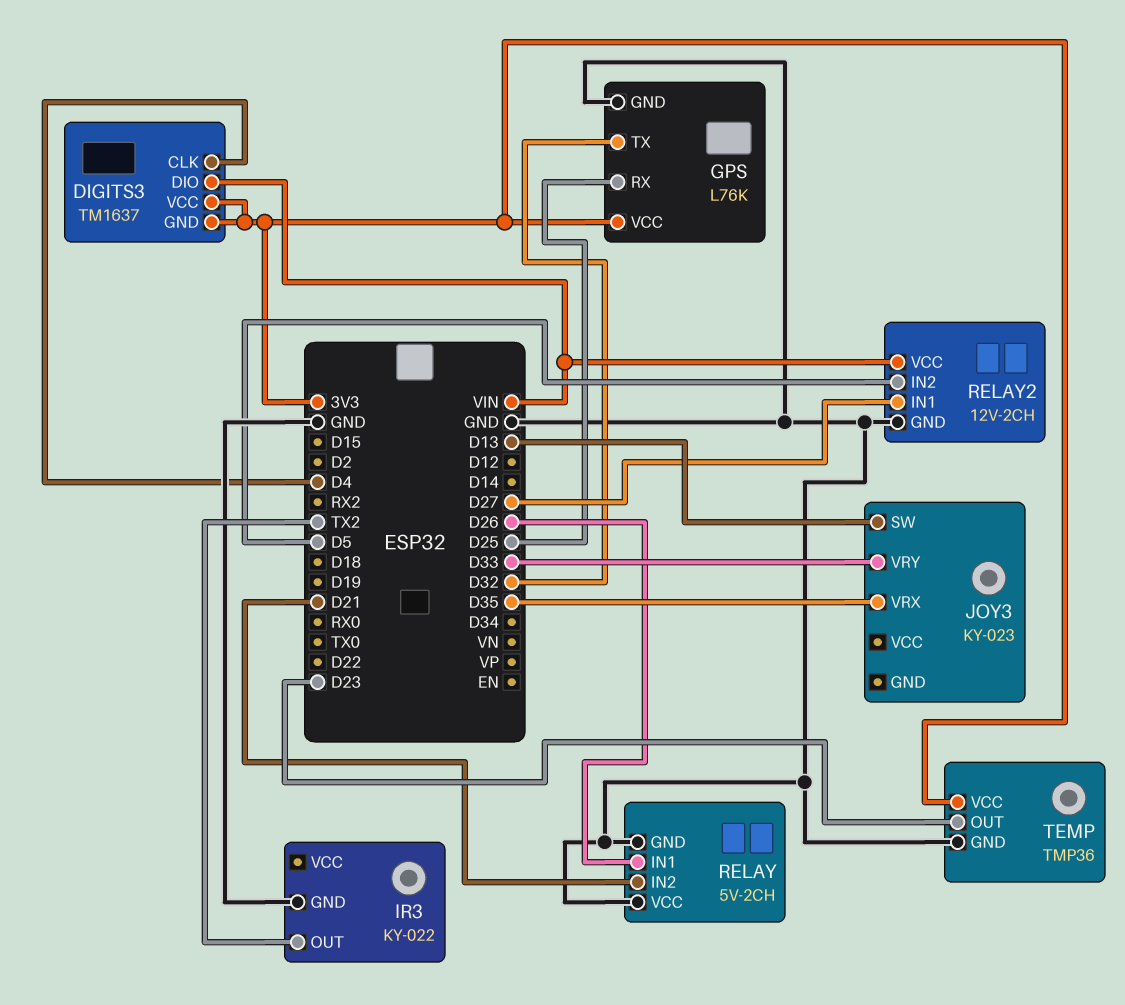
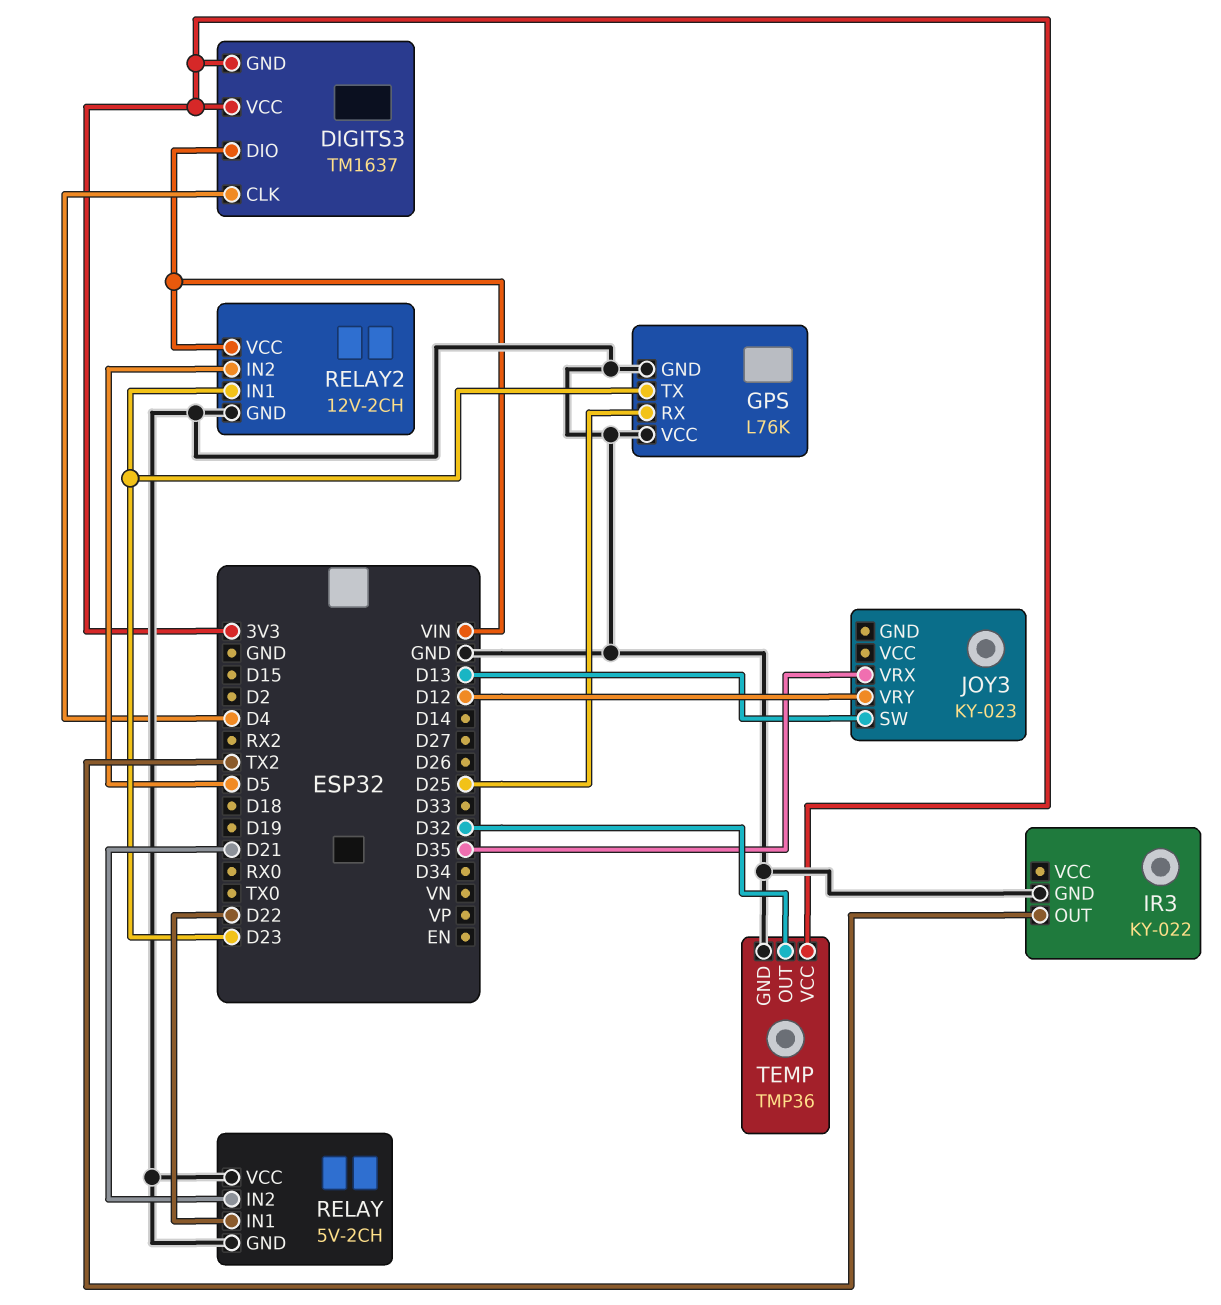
GPS pin TX: D32 -> D23
GPS pin VCC: 3V3 -> GND
JOY3 pin VRY: D33 -> D12
RELAY pin IN1: D26 -> D22
RELAY2 pin IN1: D27 -> D23
TEMP pin OUT: D23 -> D32

